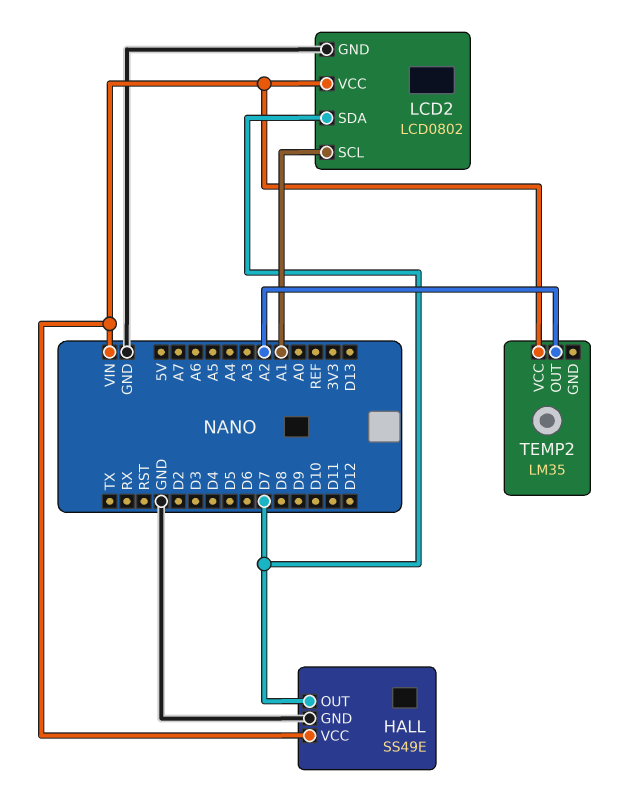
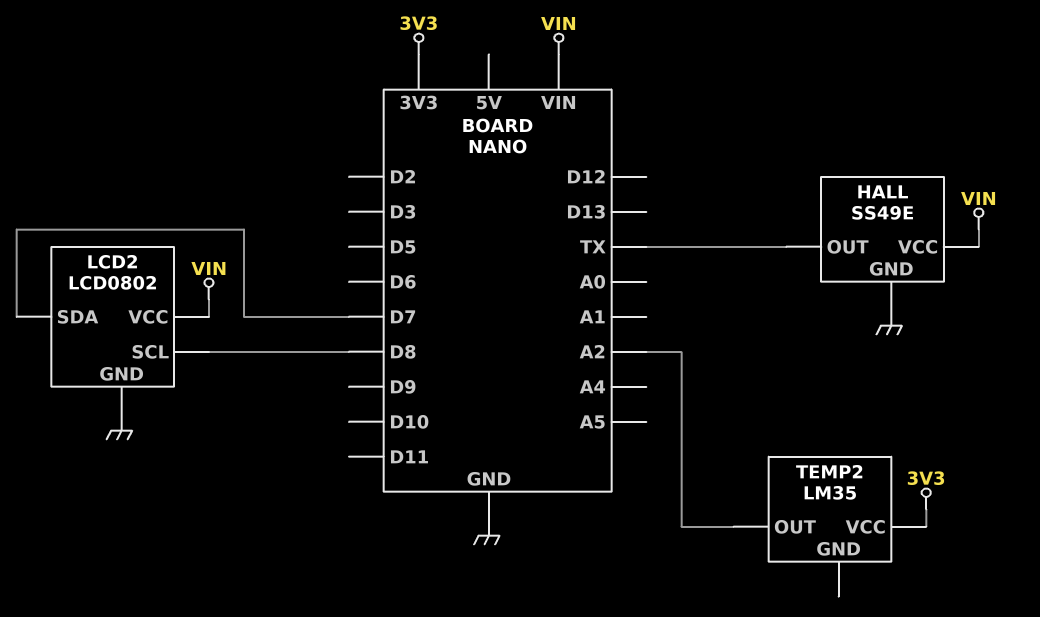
HALL pin OUT: D7 -> TX
LCD2 pin SCL: A1 -> D8
TEMP2 pin VCC: VIN -> 3V3

